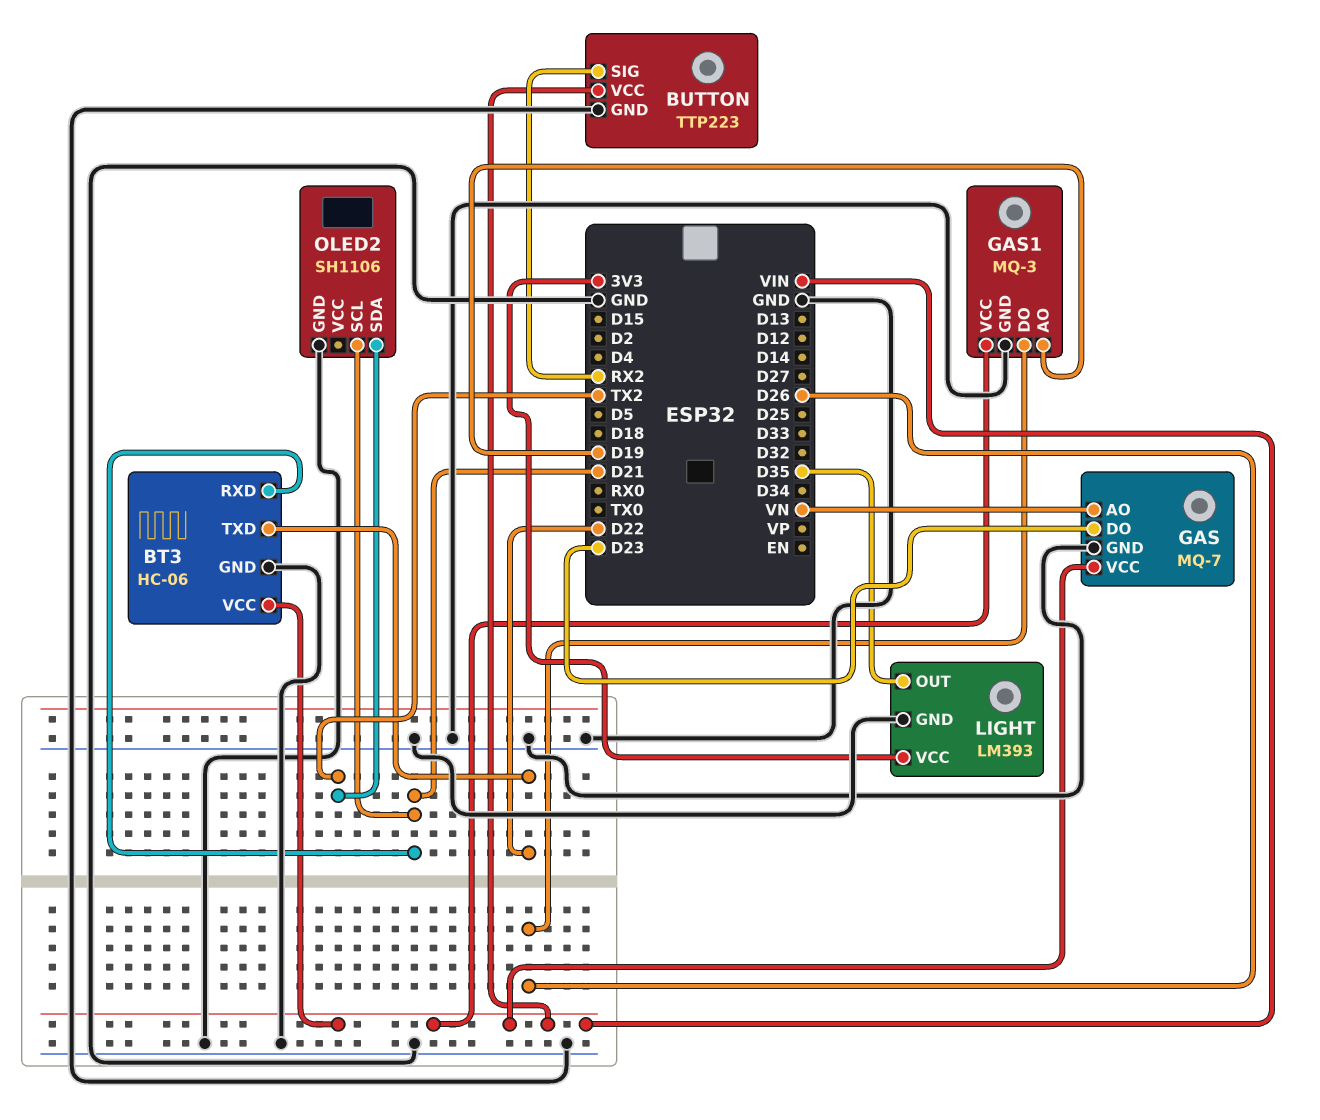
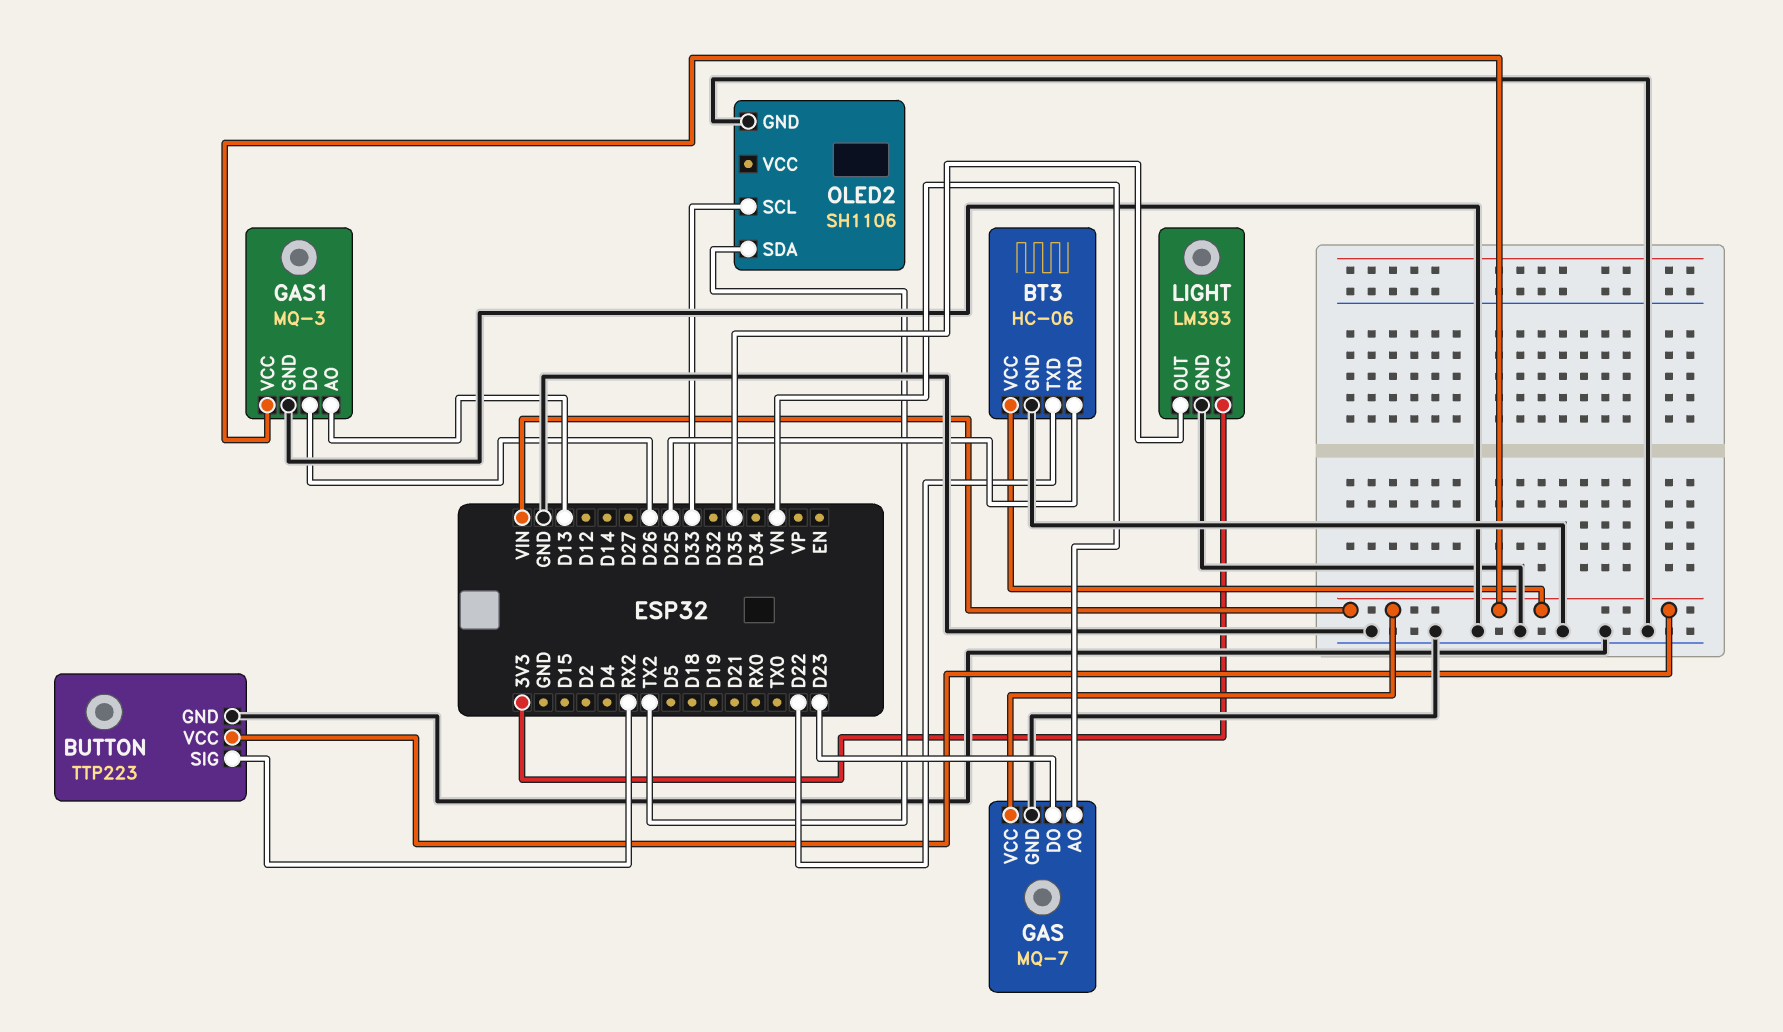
BT3 pin RXD: D21 -> D25
GAS1 pin AO: D19 -> D13
OLED2 pin SCL: D21 -> D33

